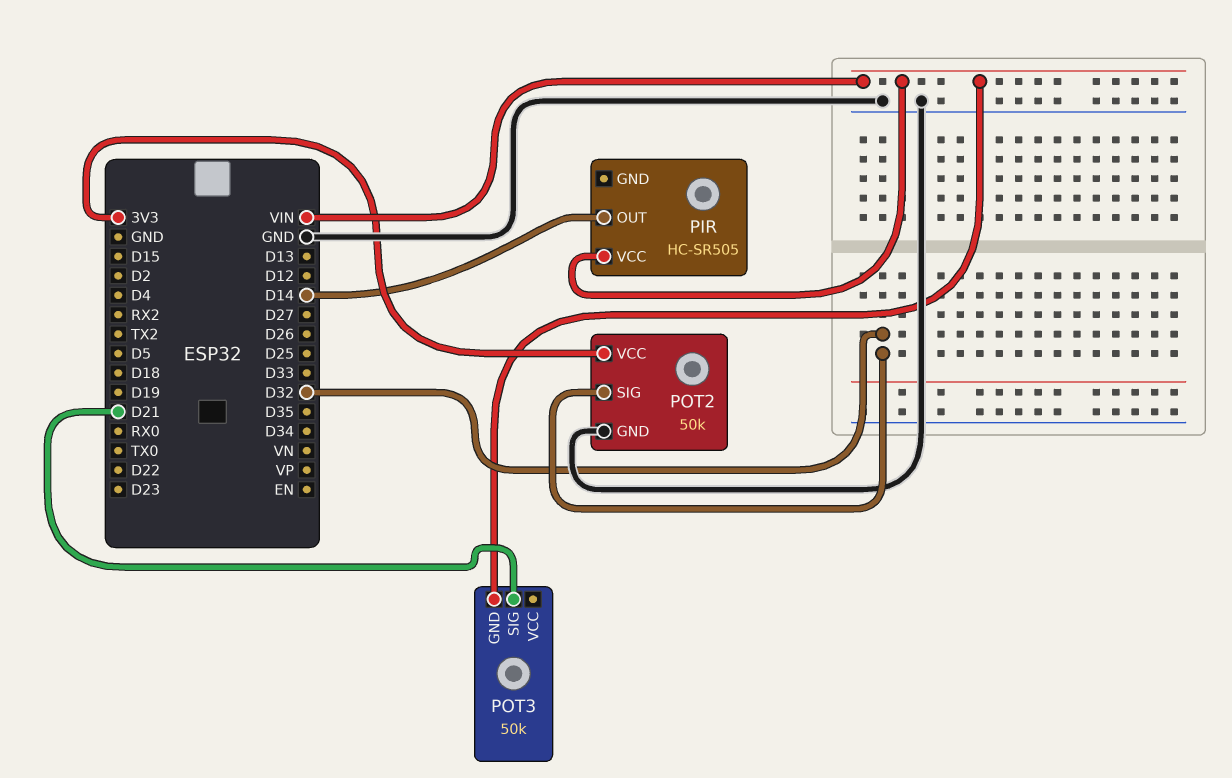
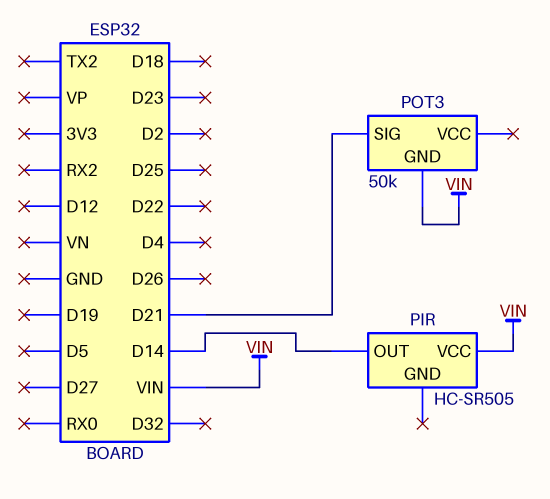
POT2: 50k -> none
POT2 pin GND: GND -> none
POT2 pin SIG: D32 -> none
POT2 pin VCC: 3V3 -> none

